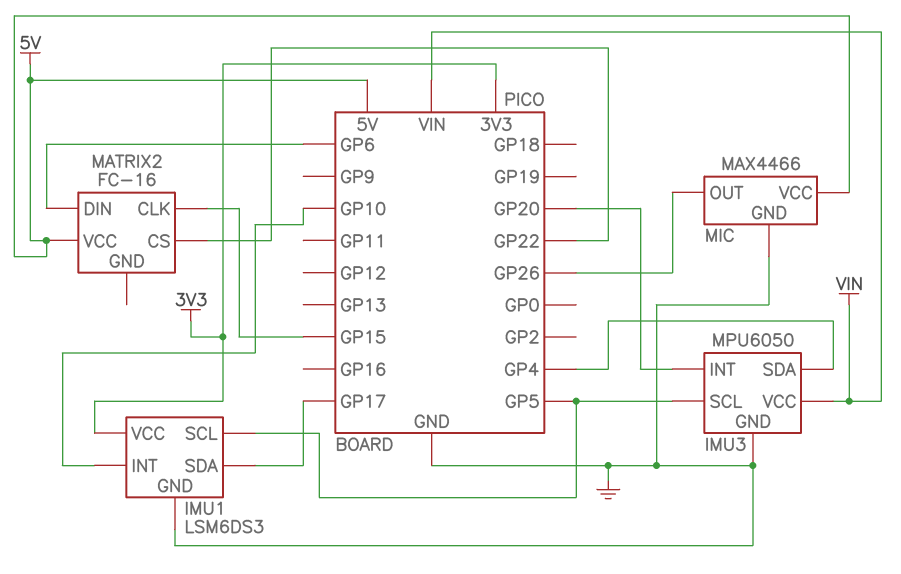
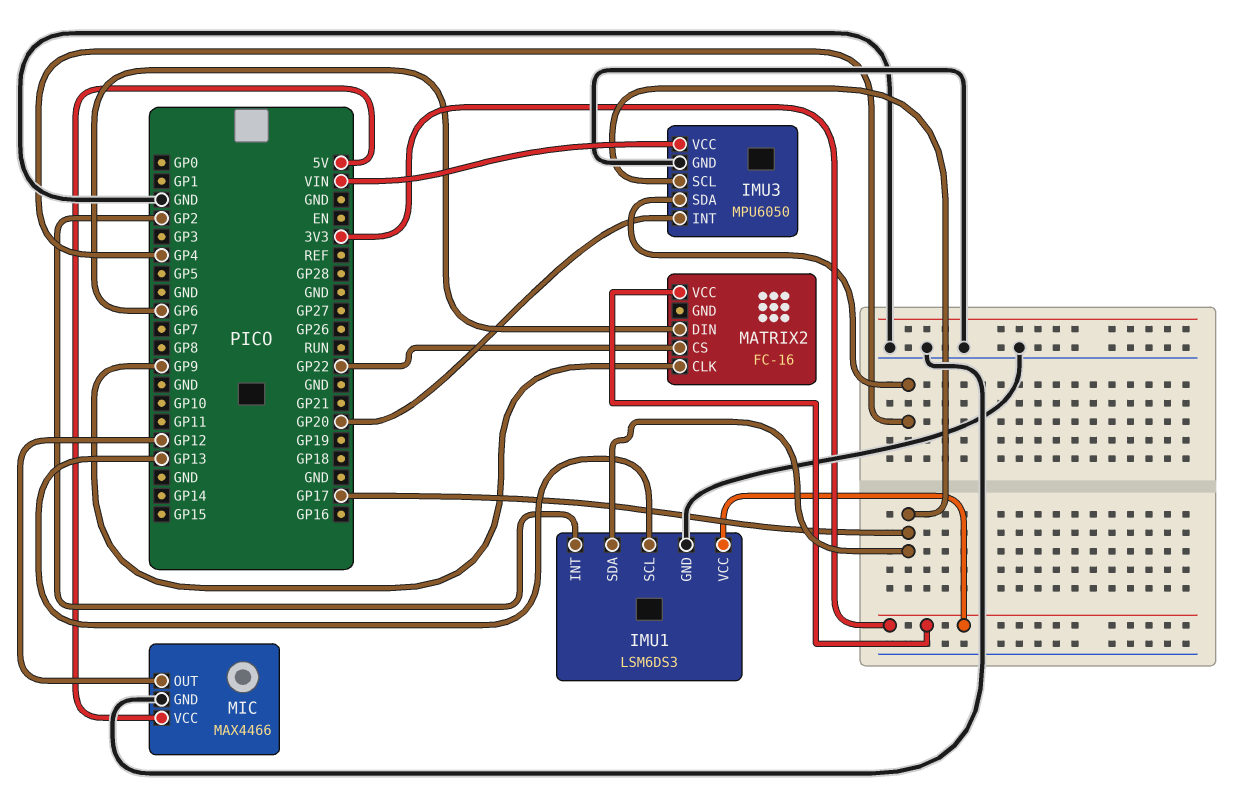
IMU1 pin INT: GP10 -> GP2
IMU1 pin SCL: GP5 -> GP13
IMU3 pin SCL: GP5 -> GP17
MATRIX2 pin CLK: GP15 -> GP9
MATRIX2 pin VCC: 5V -> 3V3
MIC pin OUT: GP26 -> GP12

